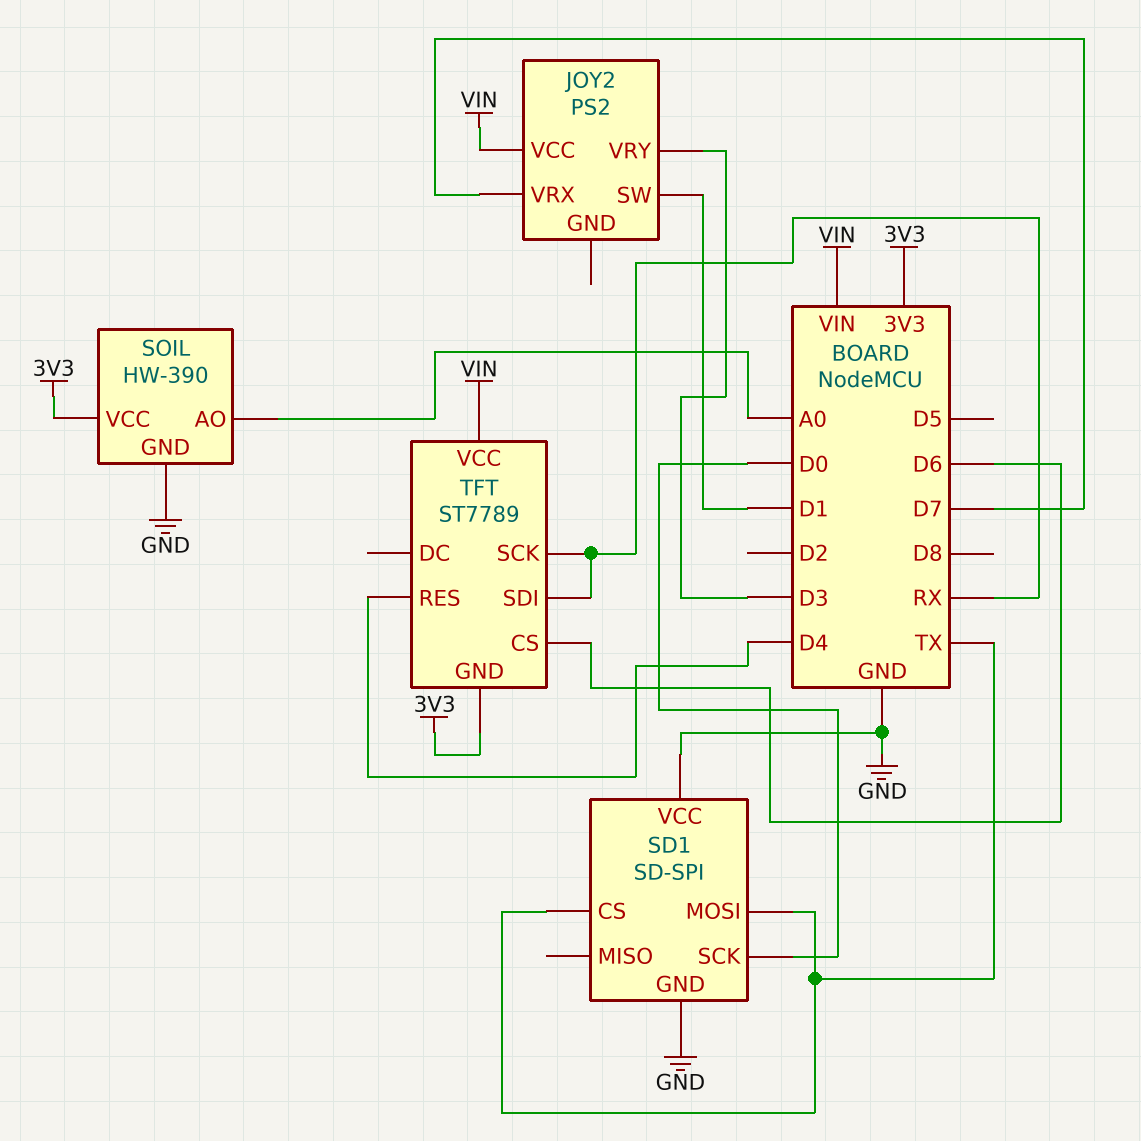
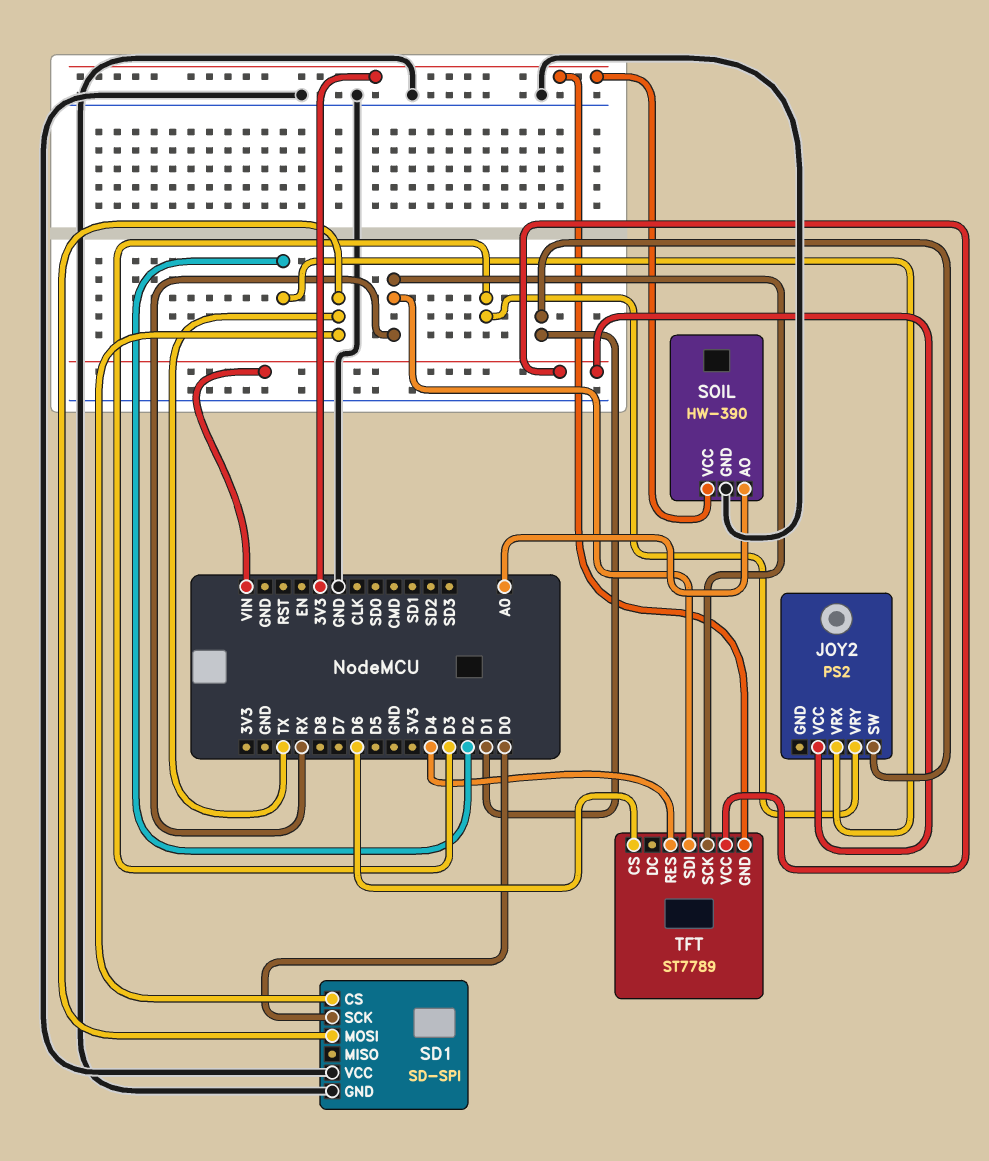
JOY2 pin VRX: D7 -> D2

